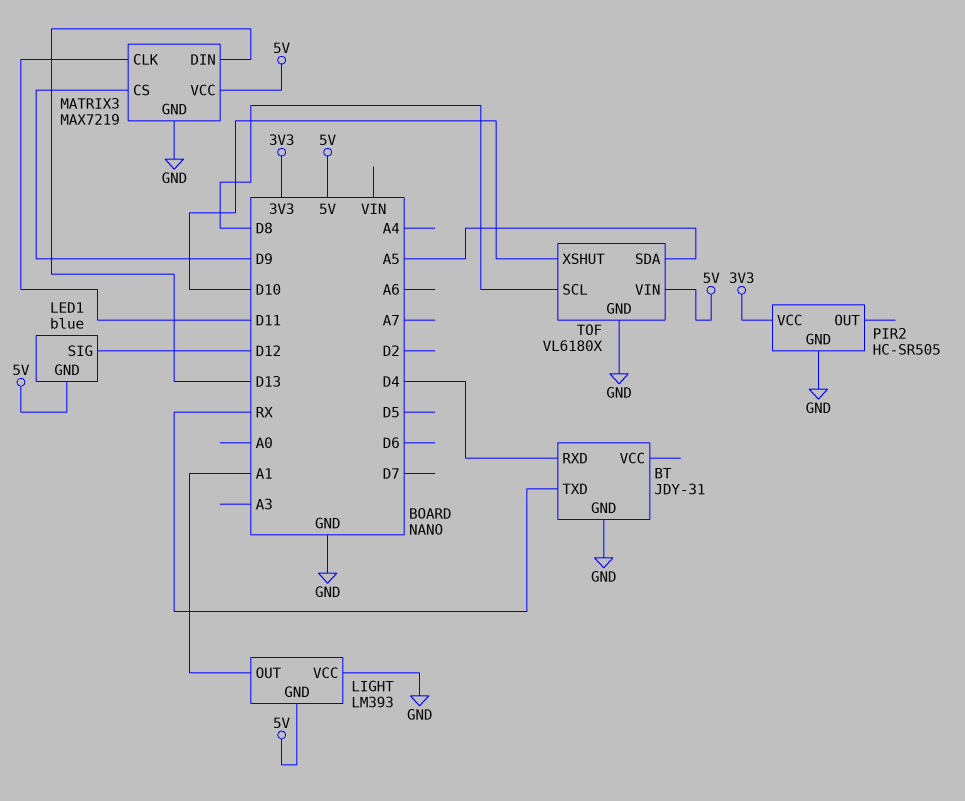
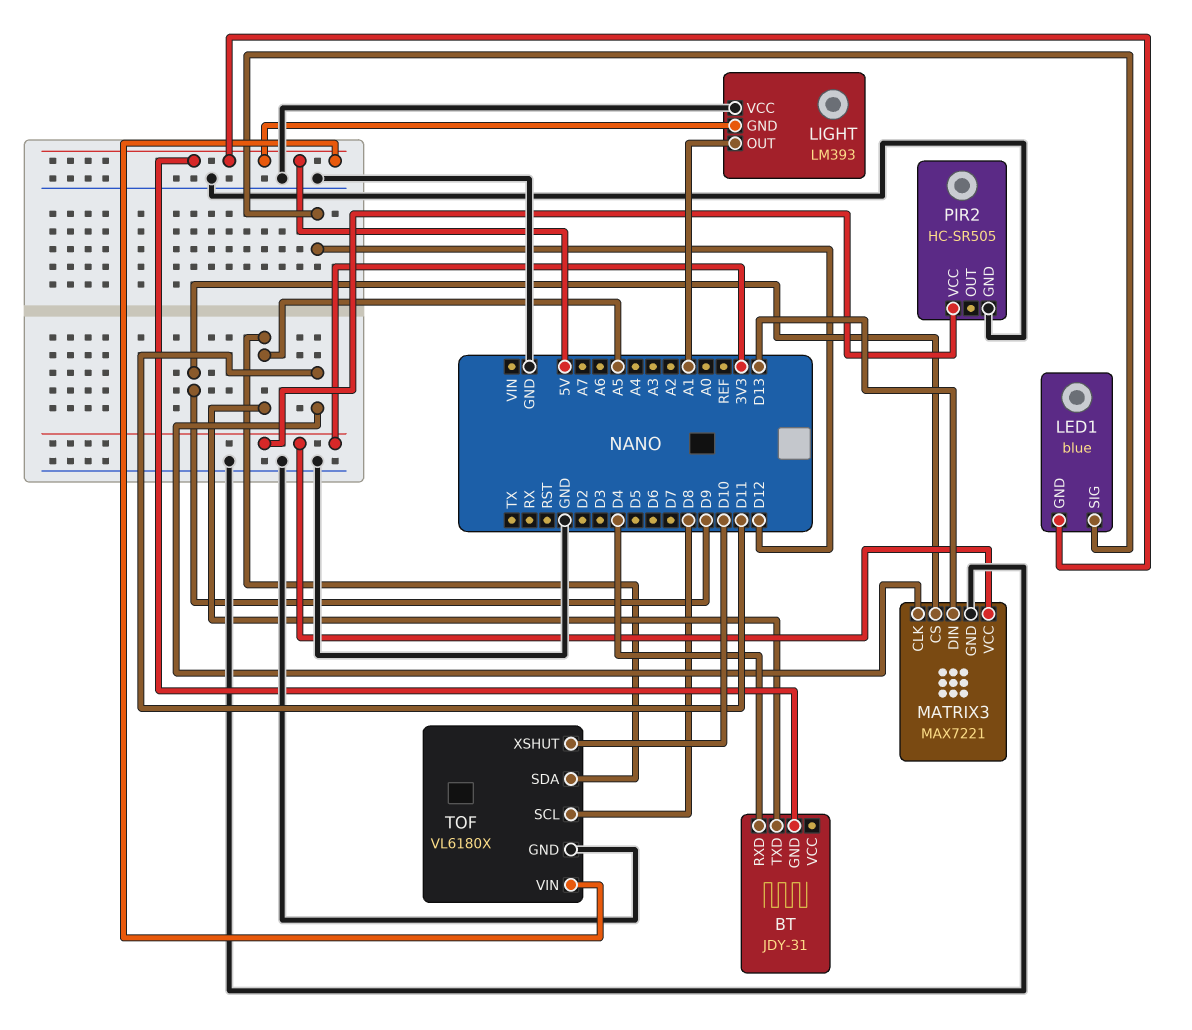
BT pin GND: GND -> 5V
BT pin TXD: RX -> A5
MATRIX3: MAX7219 -> MAX7221
MATRIX3 pin VCC: 5V -> 3V3

